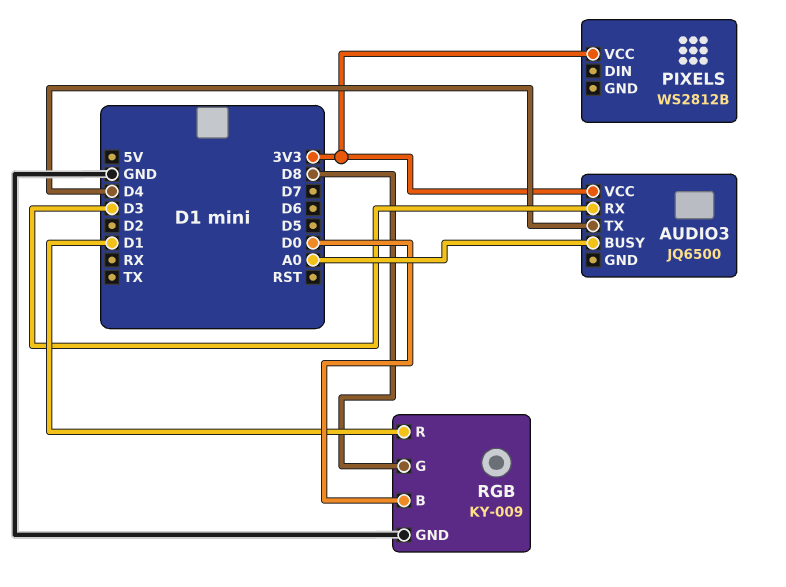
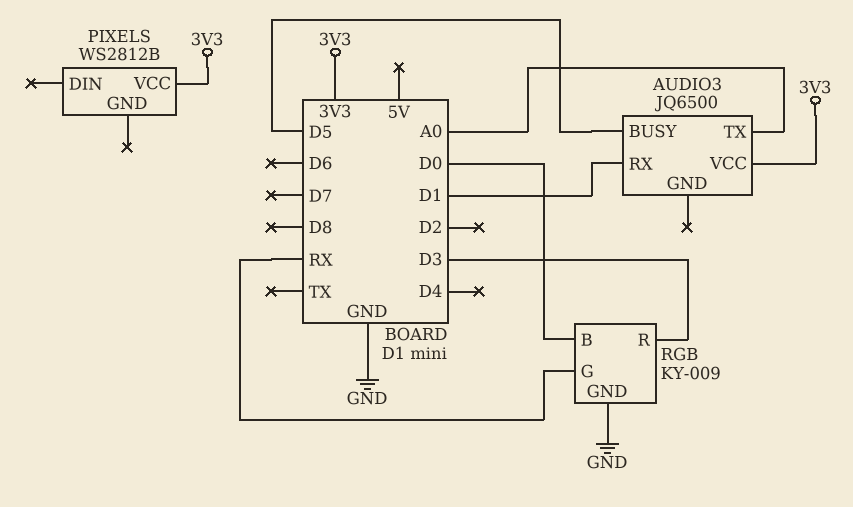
AUDIO3 pin BUSY: A0 -> D5
AUDIO3 pin RX: D3 -> D1
AUDIO3 pin TX: D4 -> A0
RGB pin G: D8 -> RX
RGB pin R: D1 -> D3

